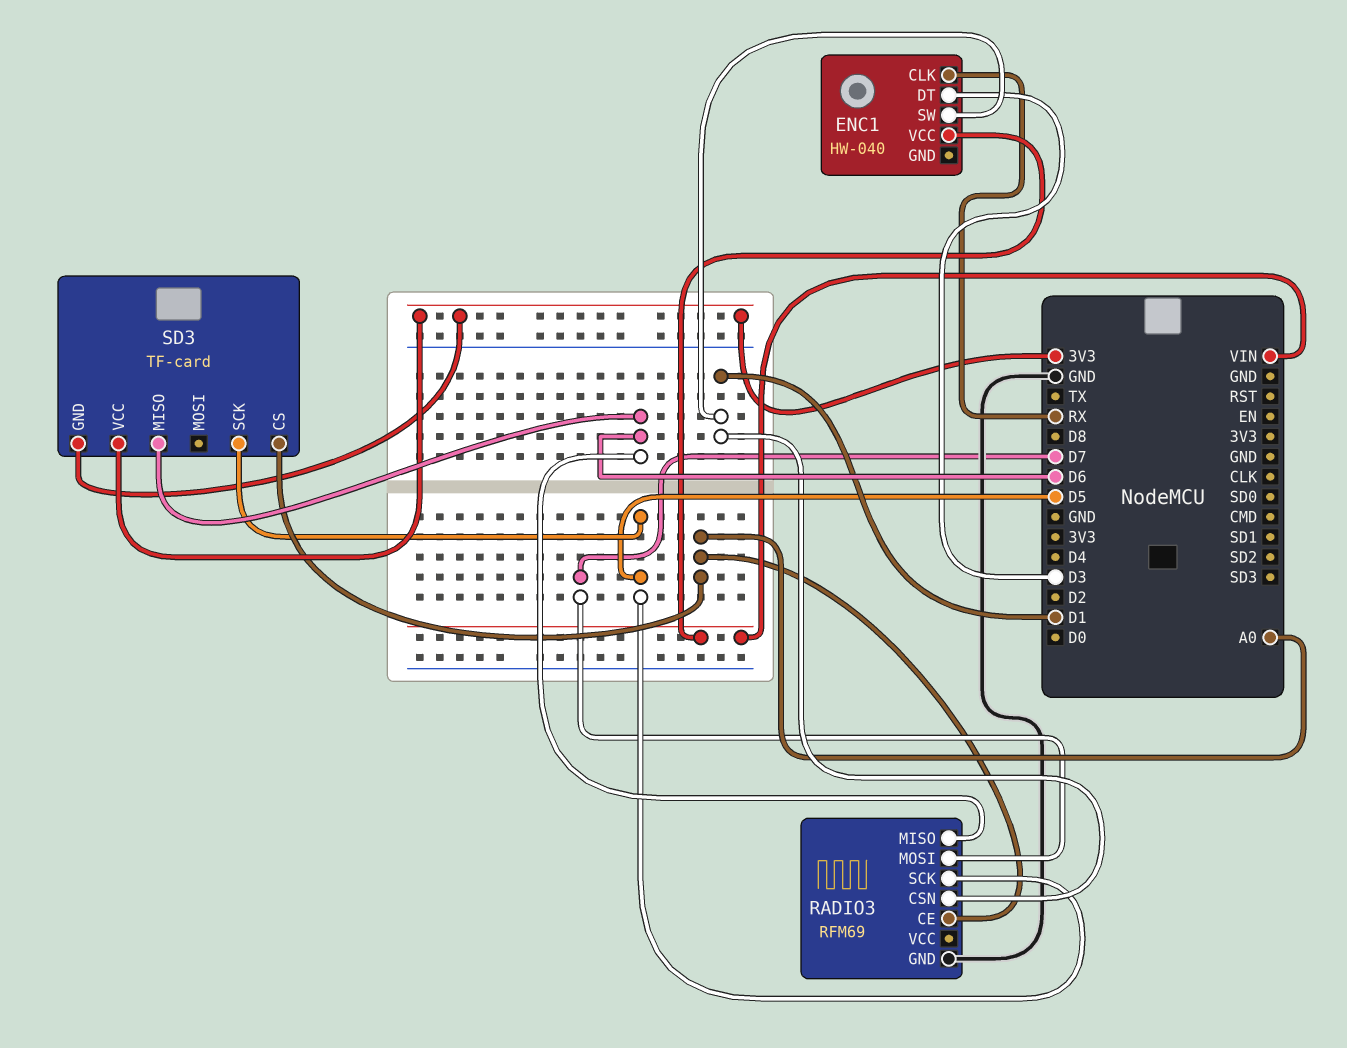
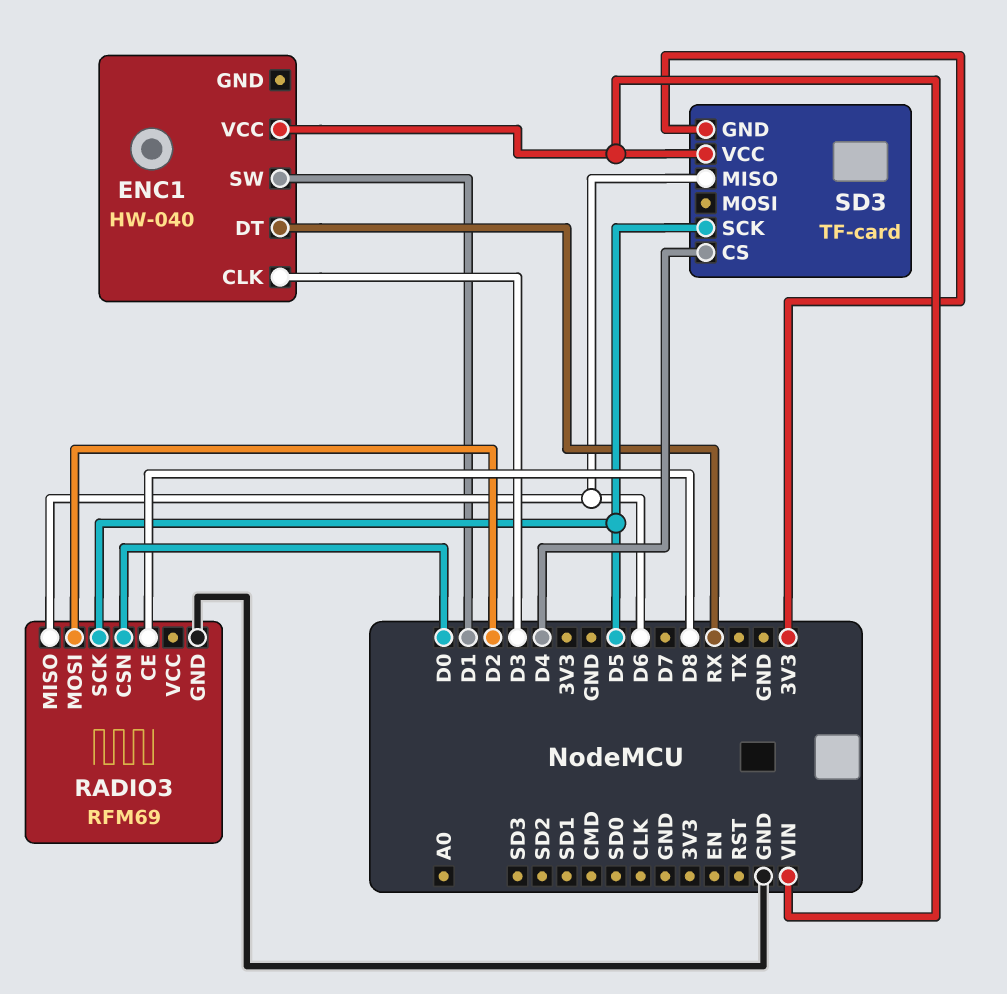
ENC1 pin CLK: RX -> D3
ENC1 pin DT: D3 -> RX
RADIO3 pin CE: A0 -> D8
RADIO3 pin CSN: D1 -> D0
RADIO3 pin MOSI: D7 -> D2
SD3 pin CS: A0 -> D4
SD3 pin VCC: 3V3 -> VIN

